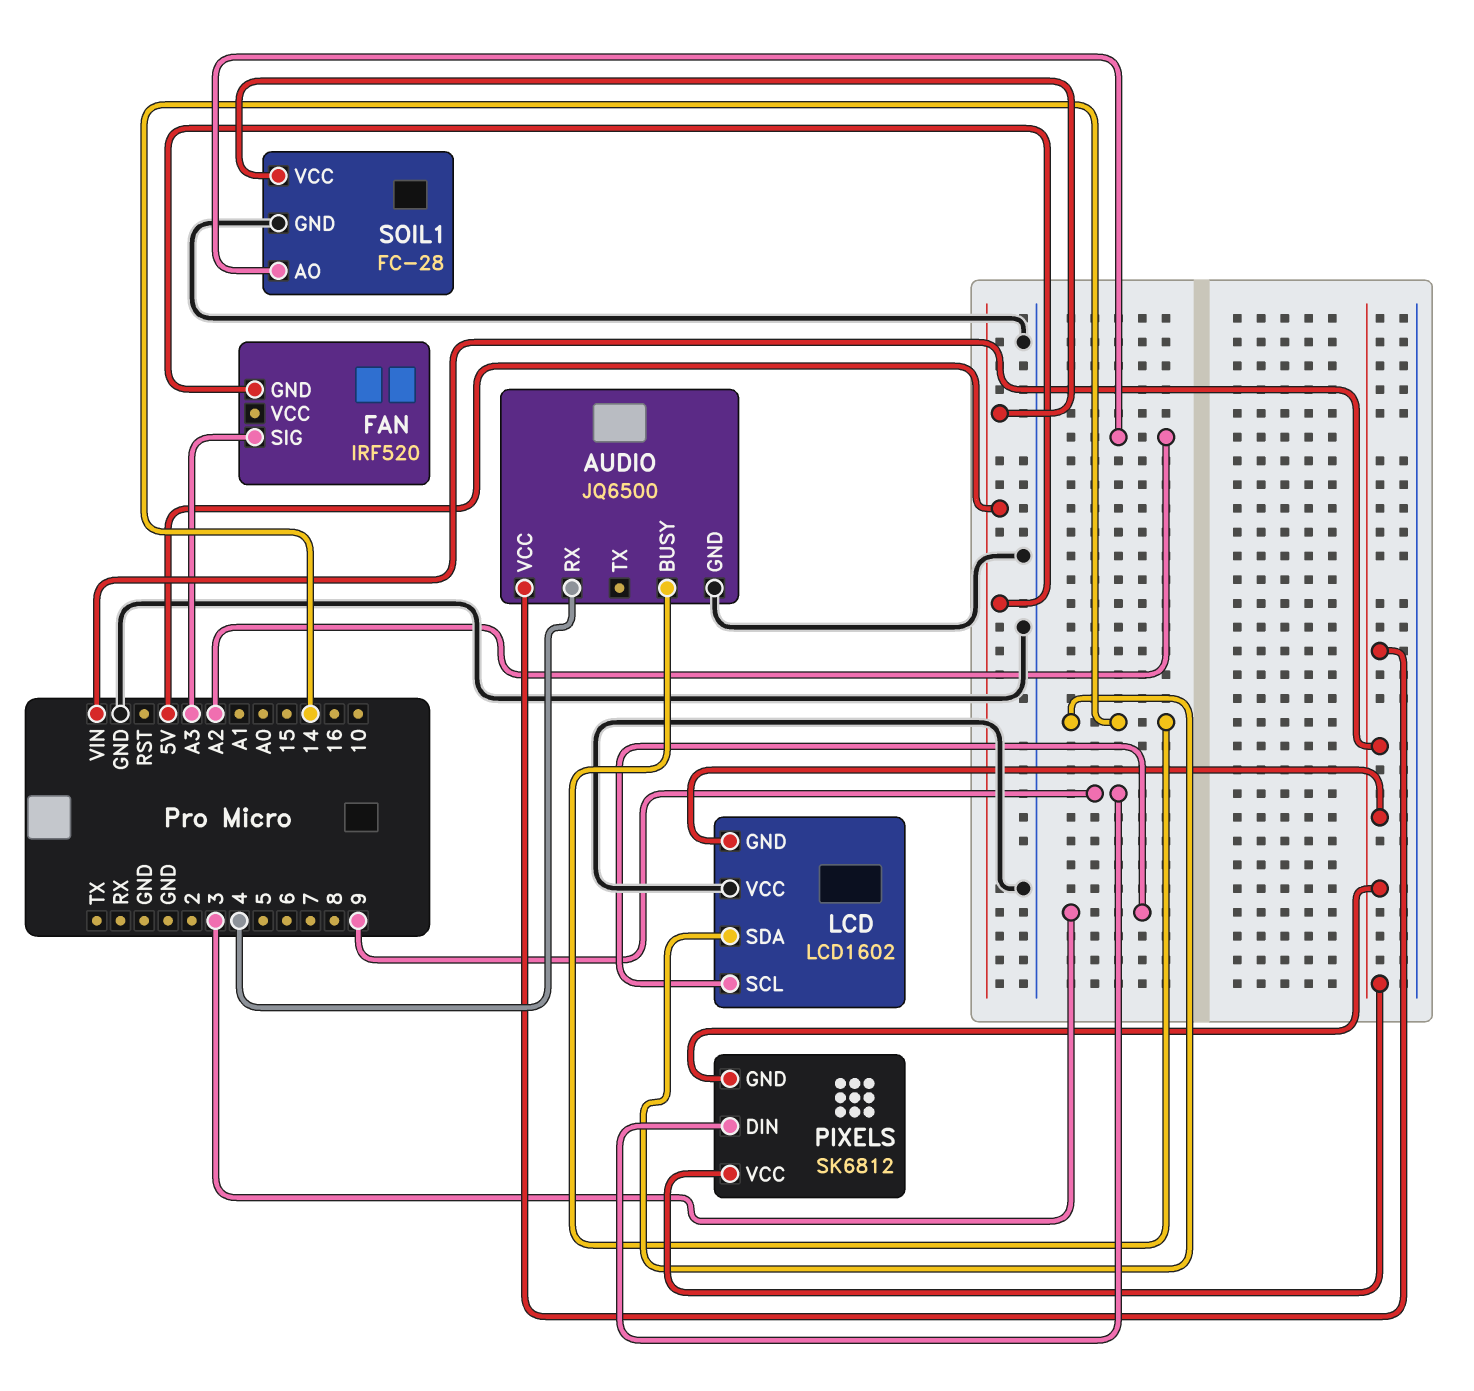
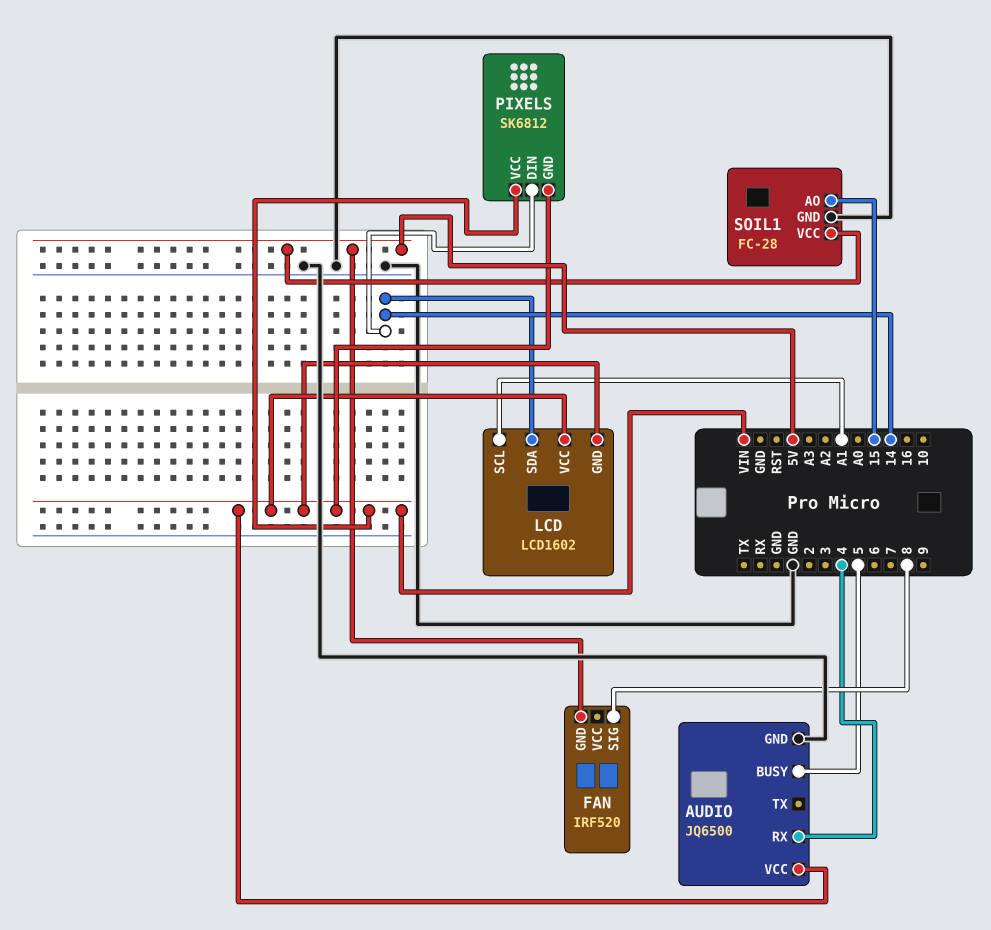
AUDIO pin BUSY: 14 -> 5
FAN pin SIG: A3 -> 8
LCD pin SCL: 3 -> A1
LCD pin VCC: GND -> VIN
PIXELS pin DIN: 9 -> 14
SOIL1 pin AO: A2 -> 15

